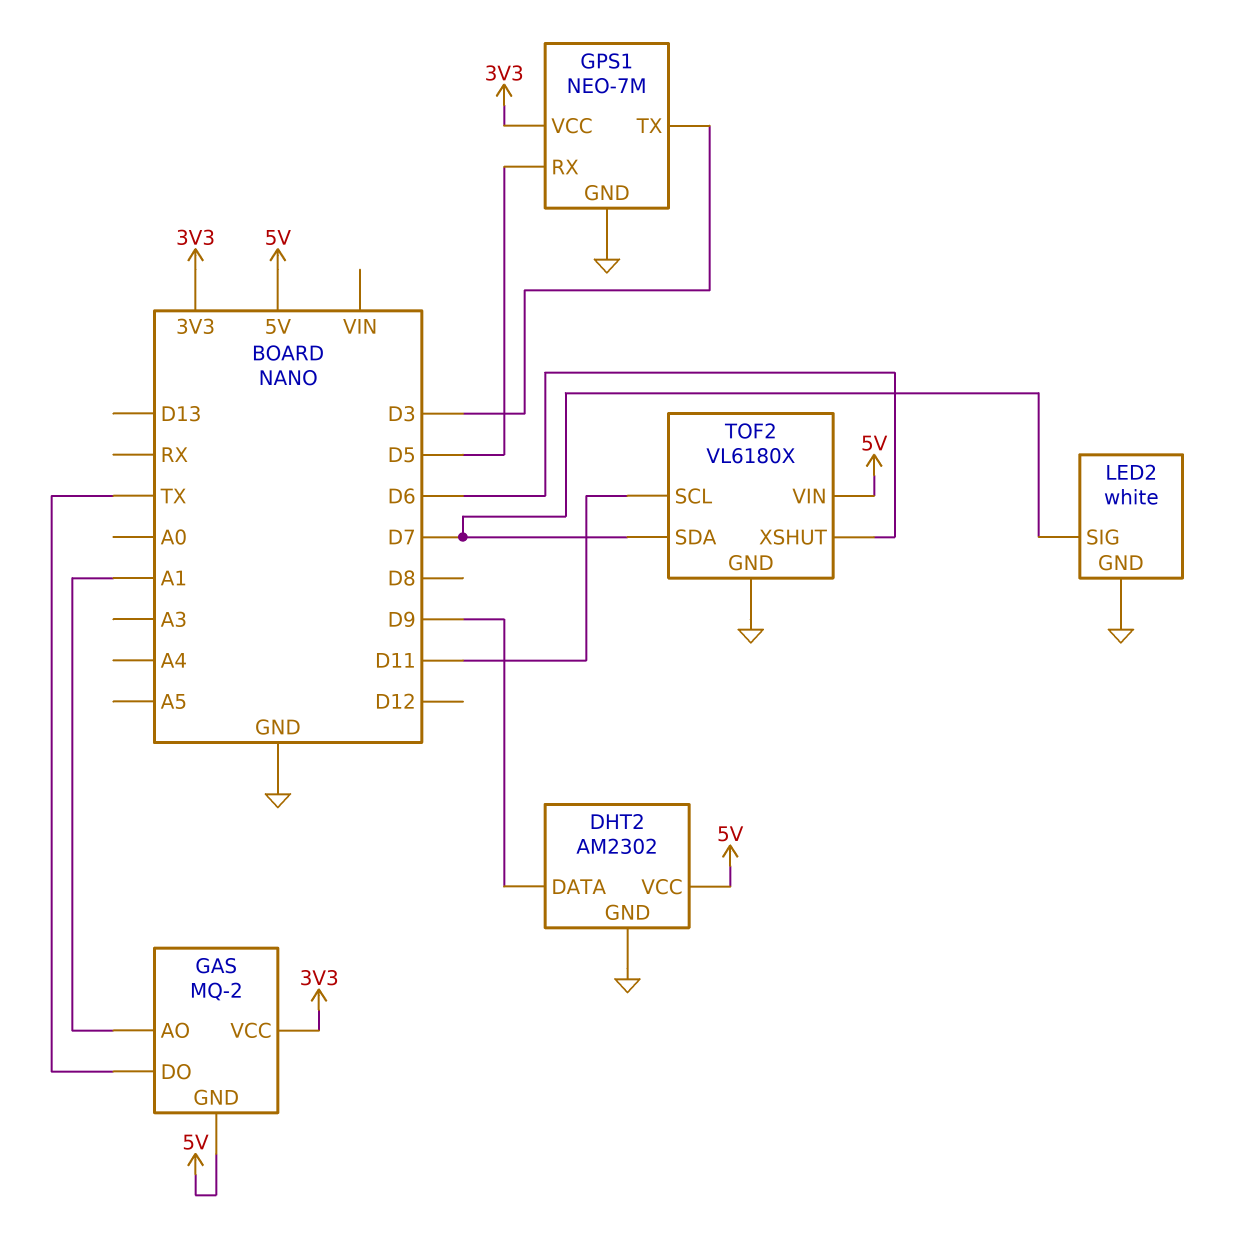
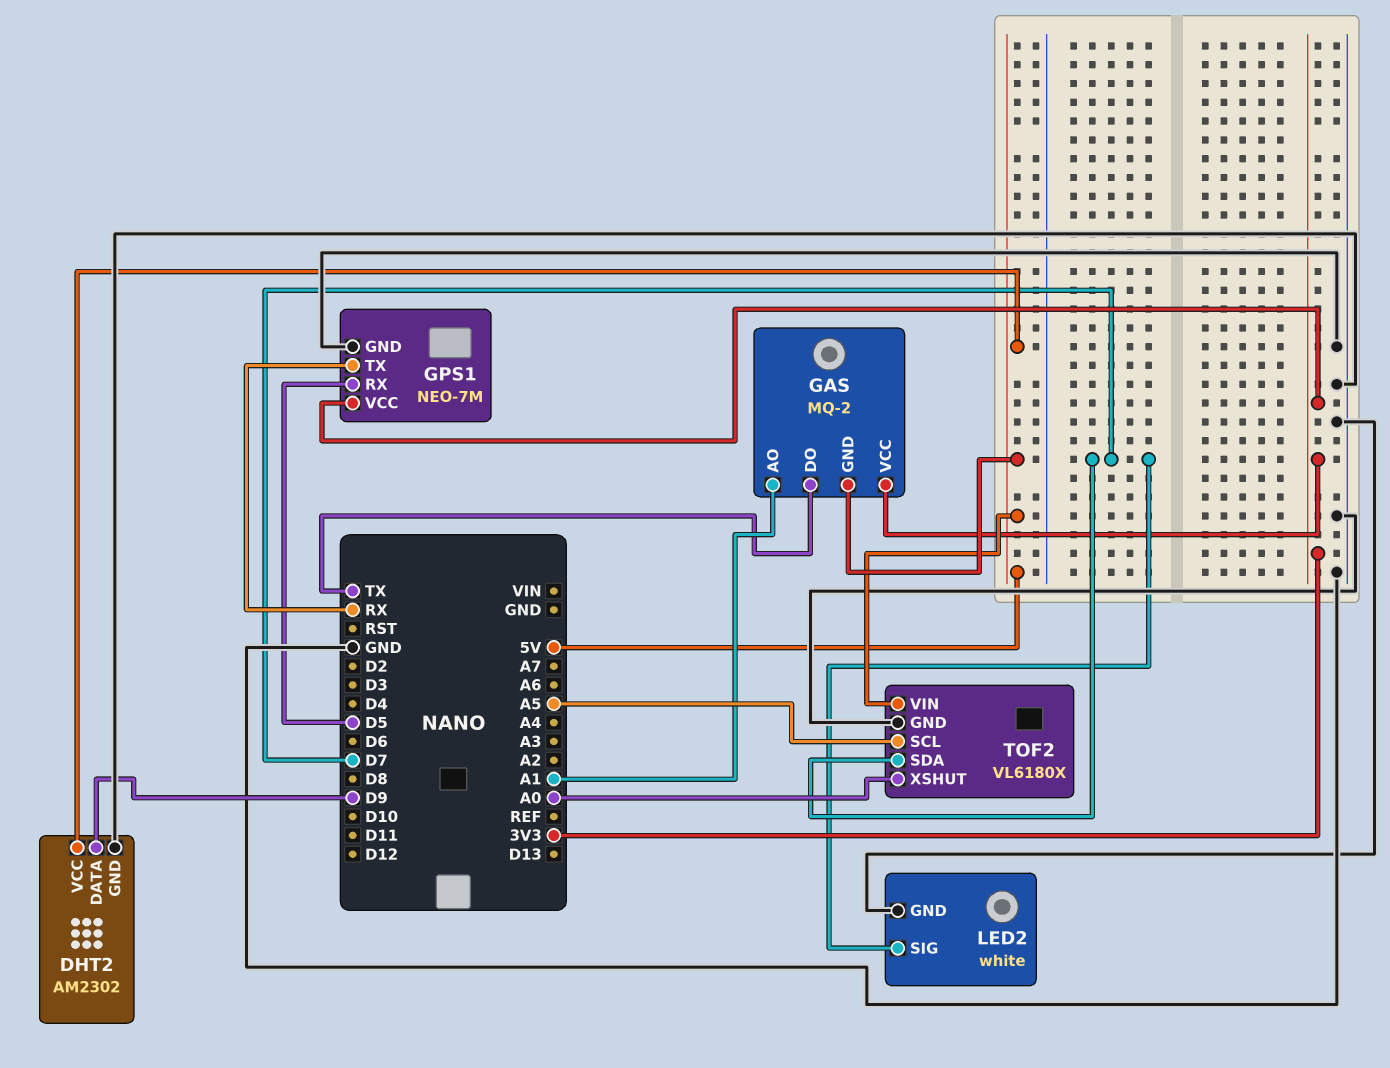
GPS1 pin TX: D3 -> RX
TOF2 pin SCL: D11 -> A5
TOF2 pin XSHUT: D6 -> A0

